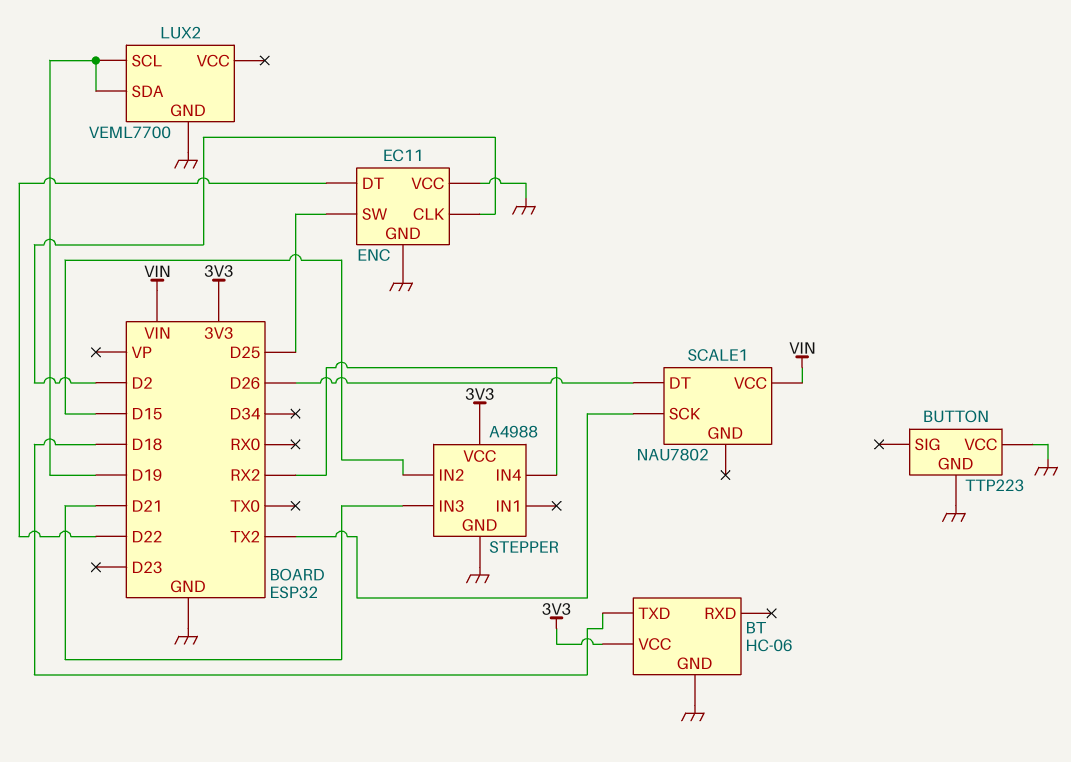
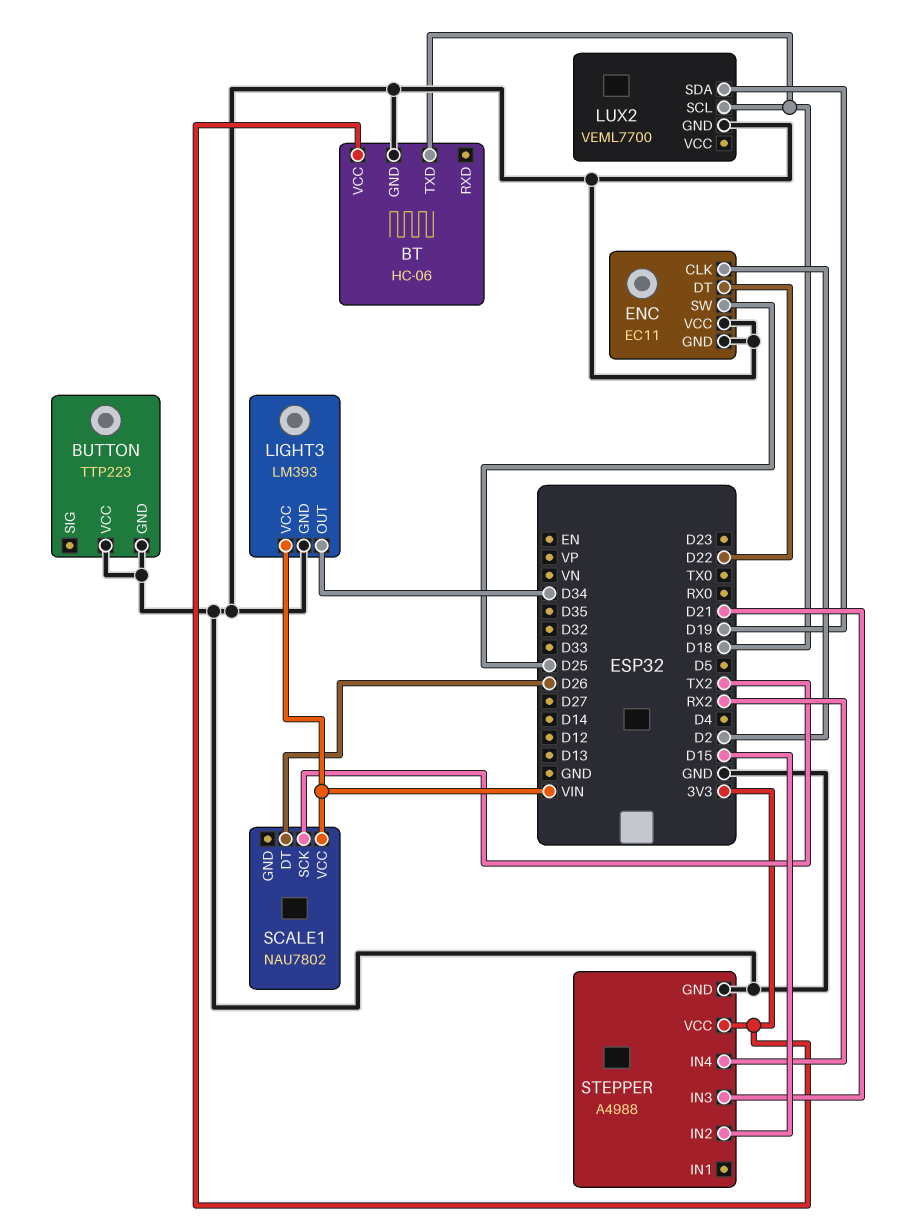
LIGHT3: none -> LM393
LIGHT3 pin GND: none -> GND
LIGHT3 pin OUT: none -> D34
LIGHT3 pin VCC: none -> VIN
LUX2 pin SCL: D19 -> D18

